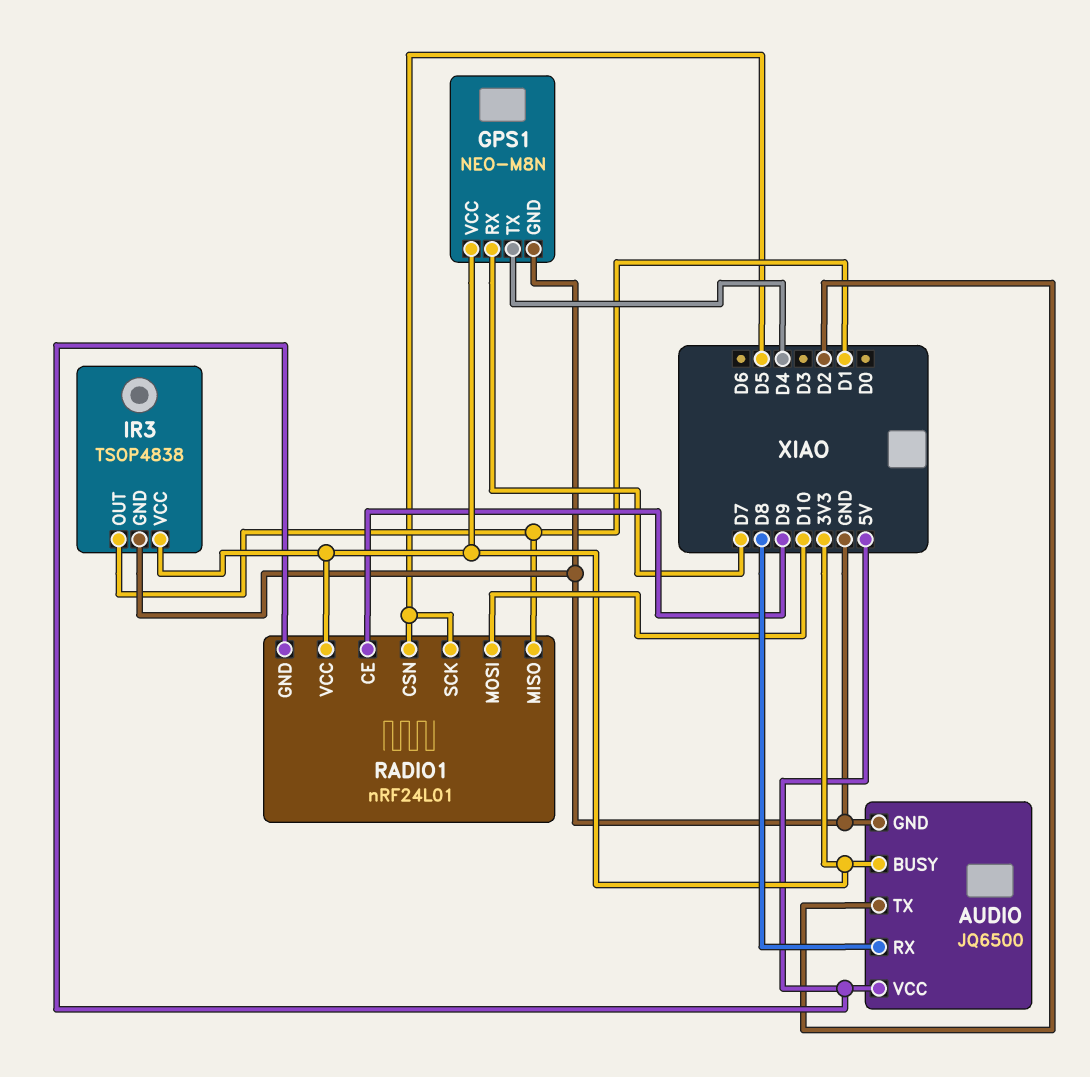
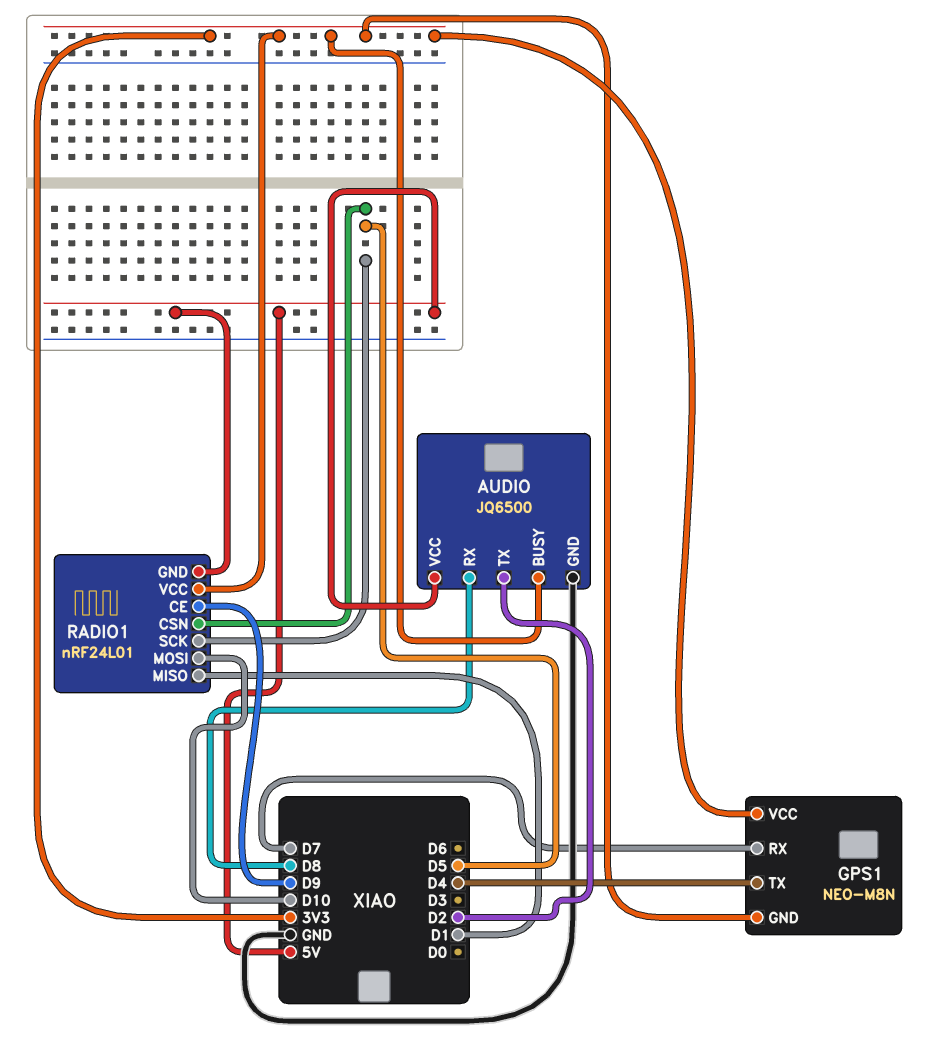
GPS1 pin GND: GND -> 3V3
IR3: TSOP4838 -> none
IR3 pin GND: GND -> none
IR3 pin OUT: D1 -> none
IR3 pin VCC: 3V3 -> none

